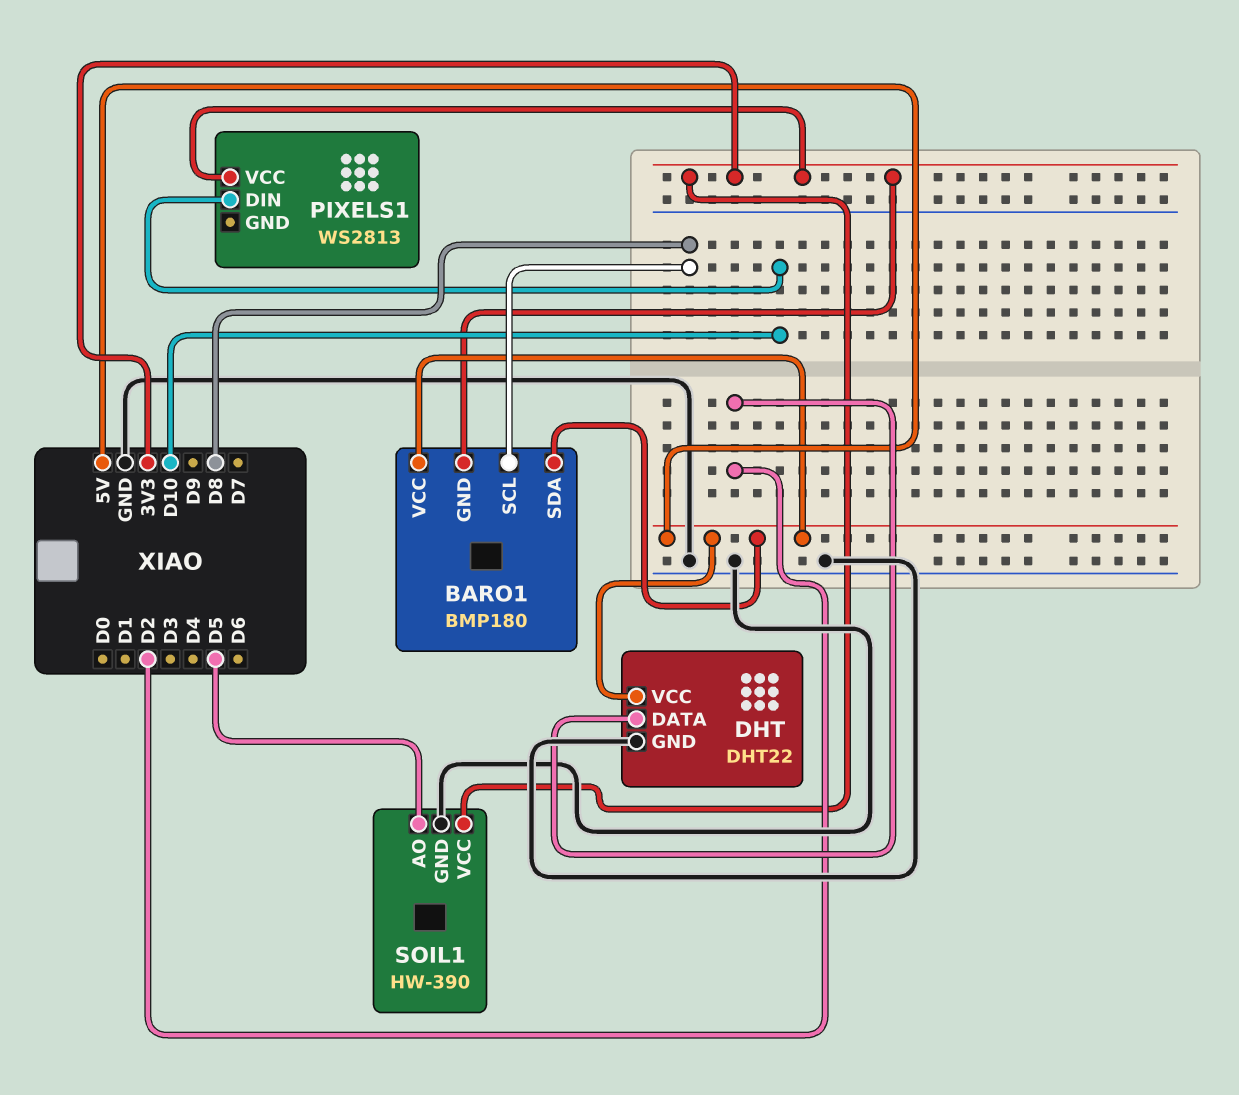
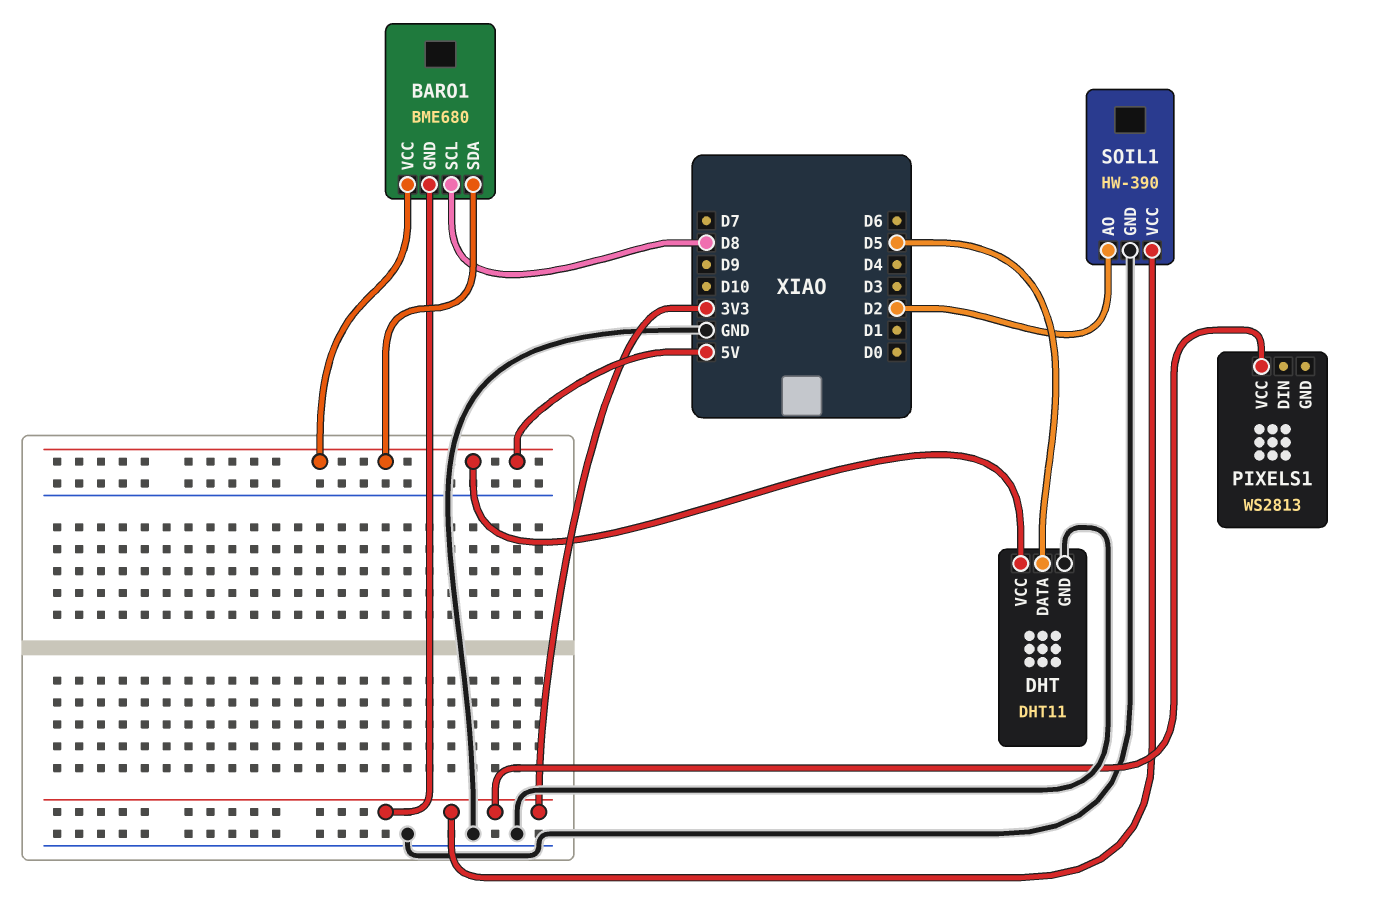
BARO1: BMP180 -> BME680
DHT: DHT22 -> DHT11
DHT pin DATA: D2 -> D5
PIXELS1 pin DIN: D10 -> none
SOIL1 pin AO: D5 -> D2

